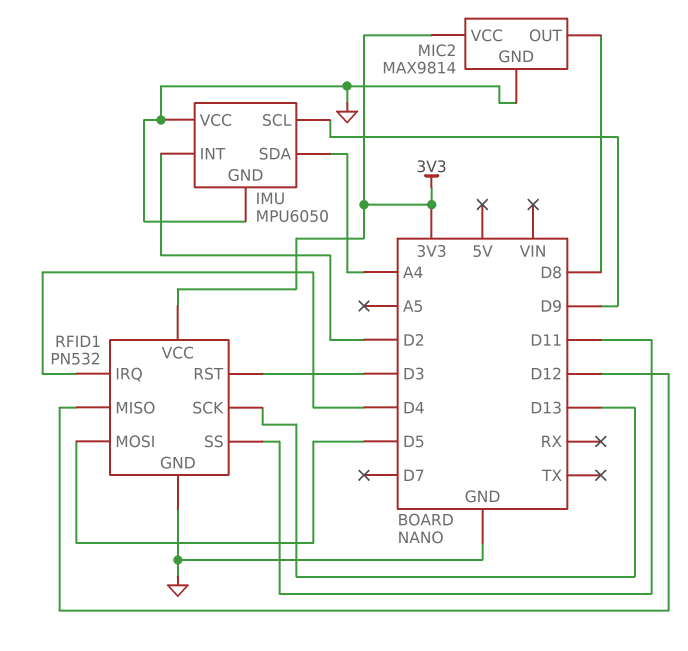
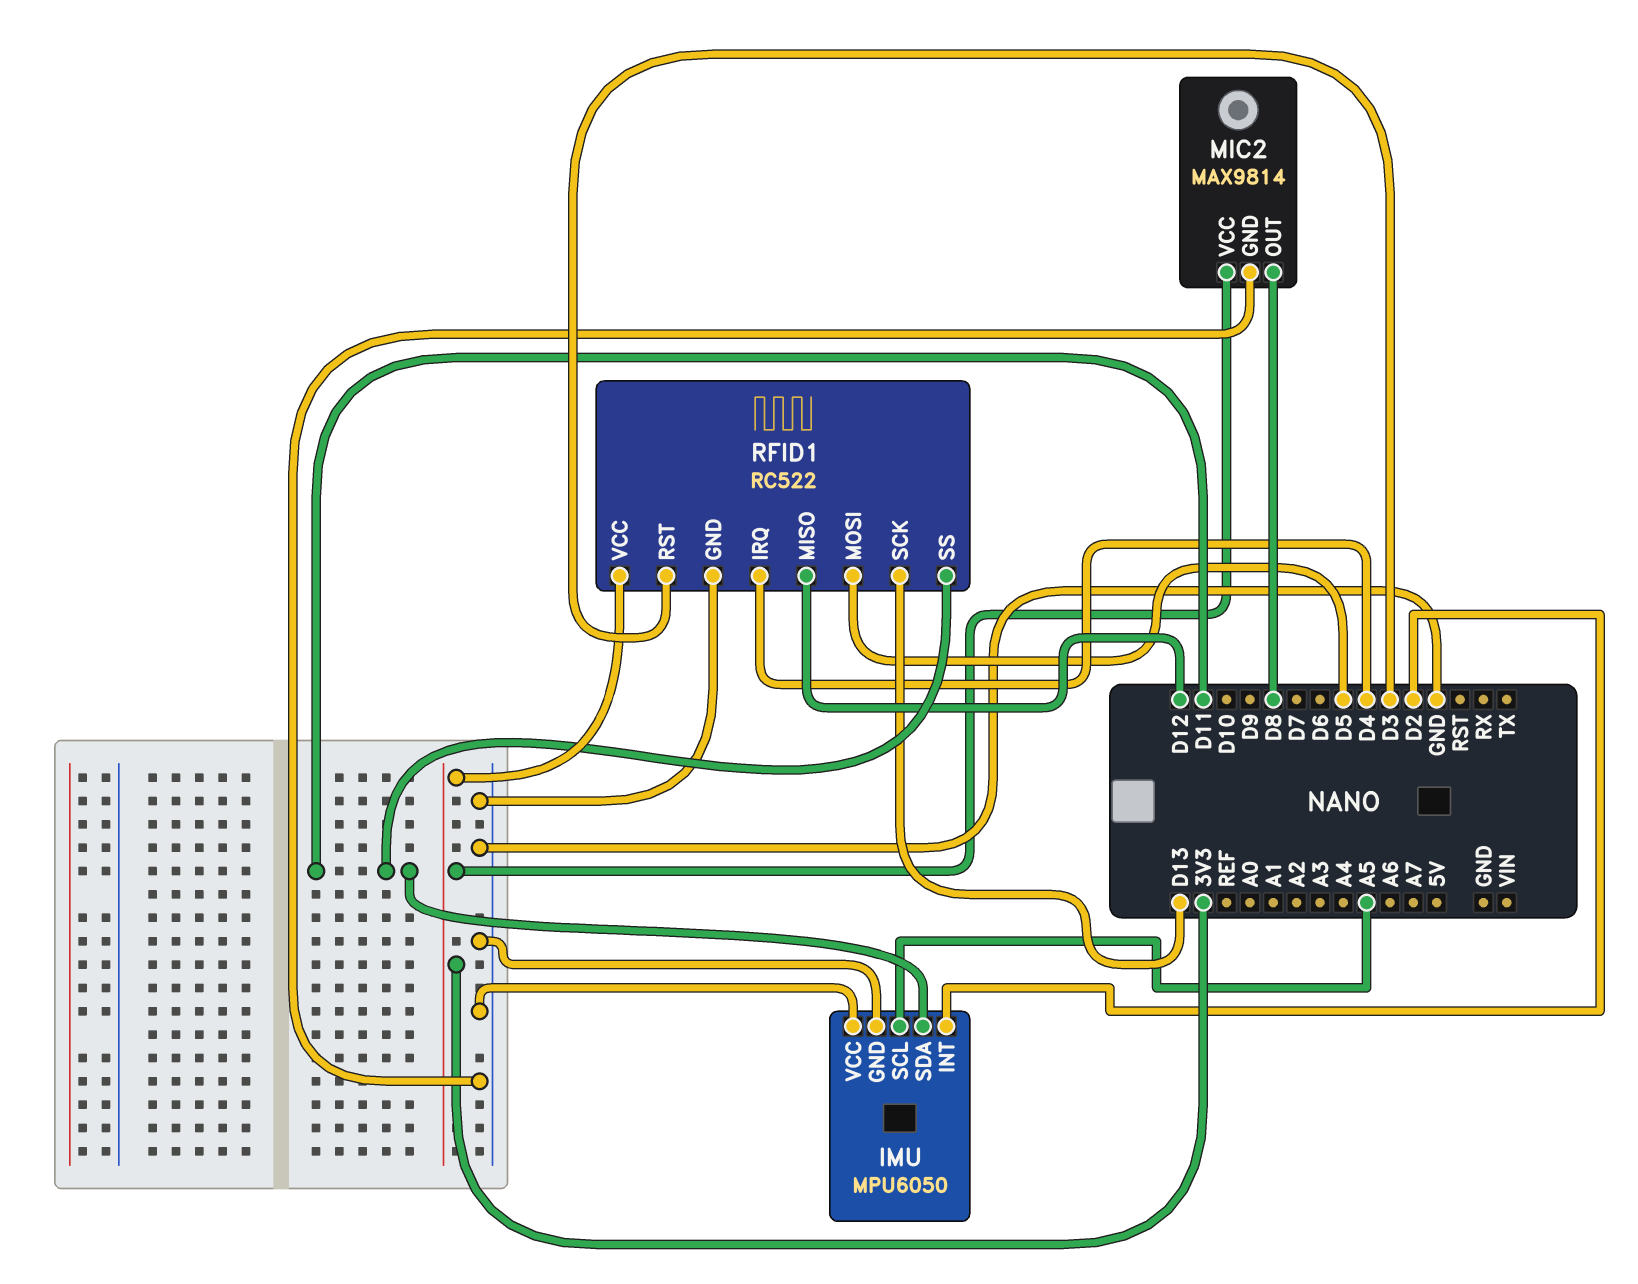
IMU pin SCL: D9 -> A5
IMU pin SDA: A4 -> D11
RFID1: PN532 -> RC522

